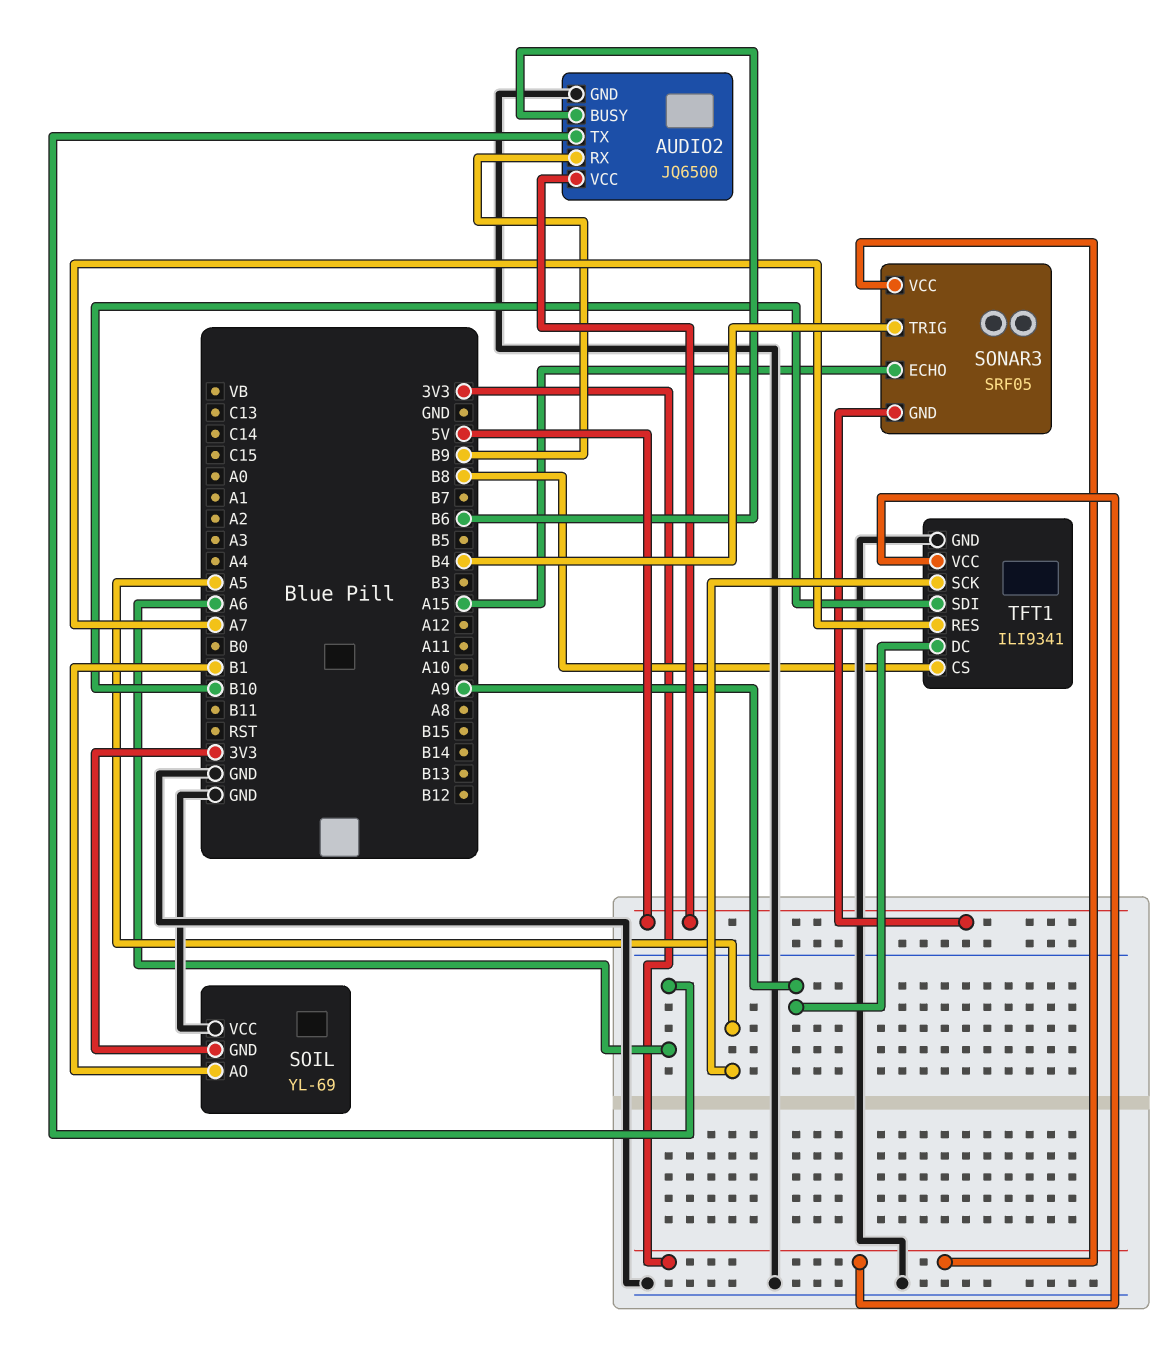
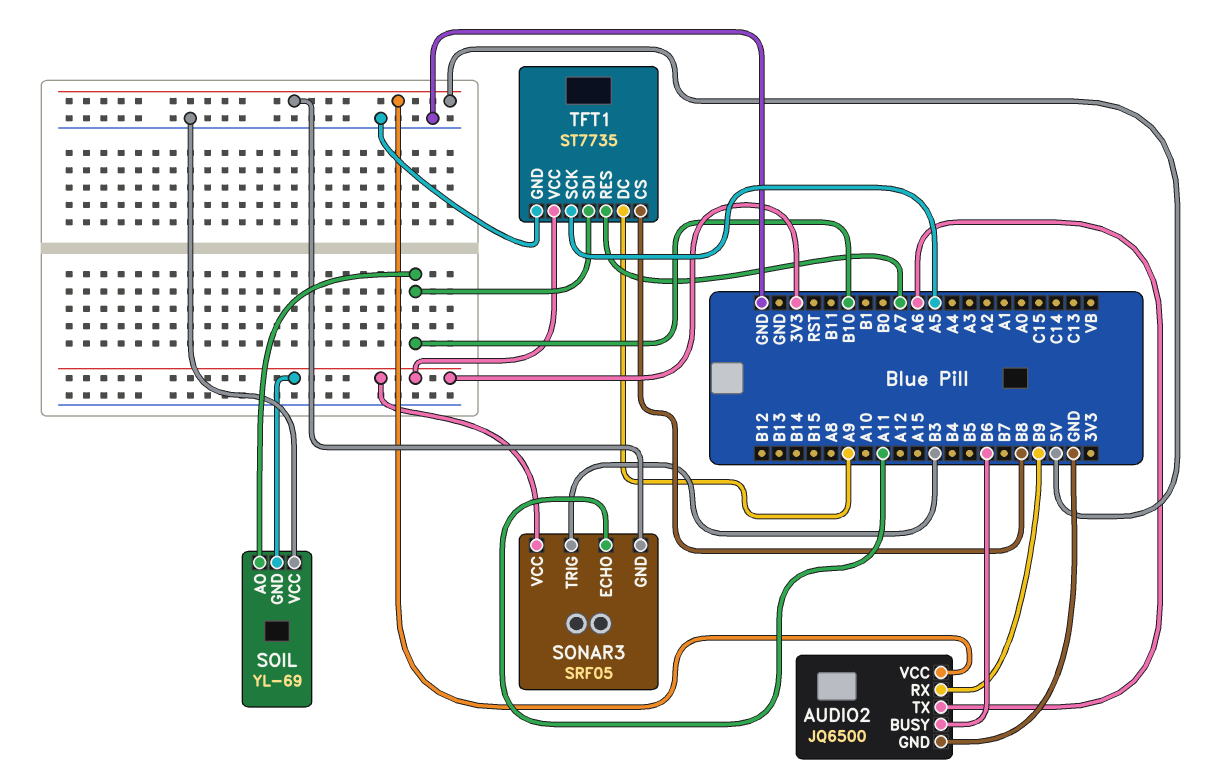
SOIL pin AO: B1 -> B10
SONAR3 pin ECHO: A15 -> A11
SONAR3 pin TRIG: B4 -> B3
TFT1: ILI9341 -> ST7735

